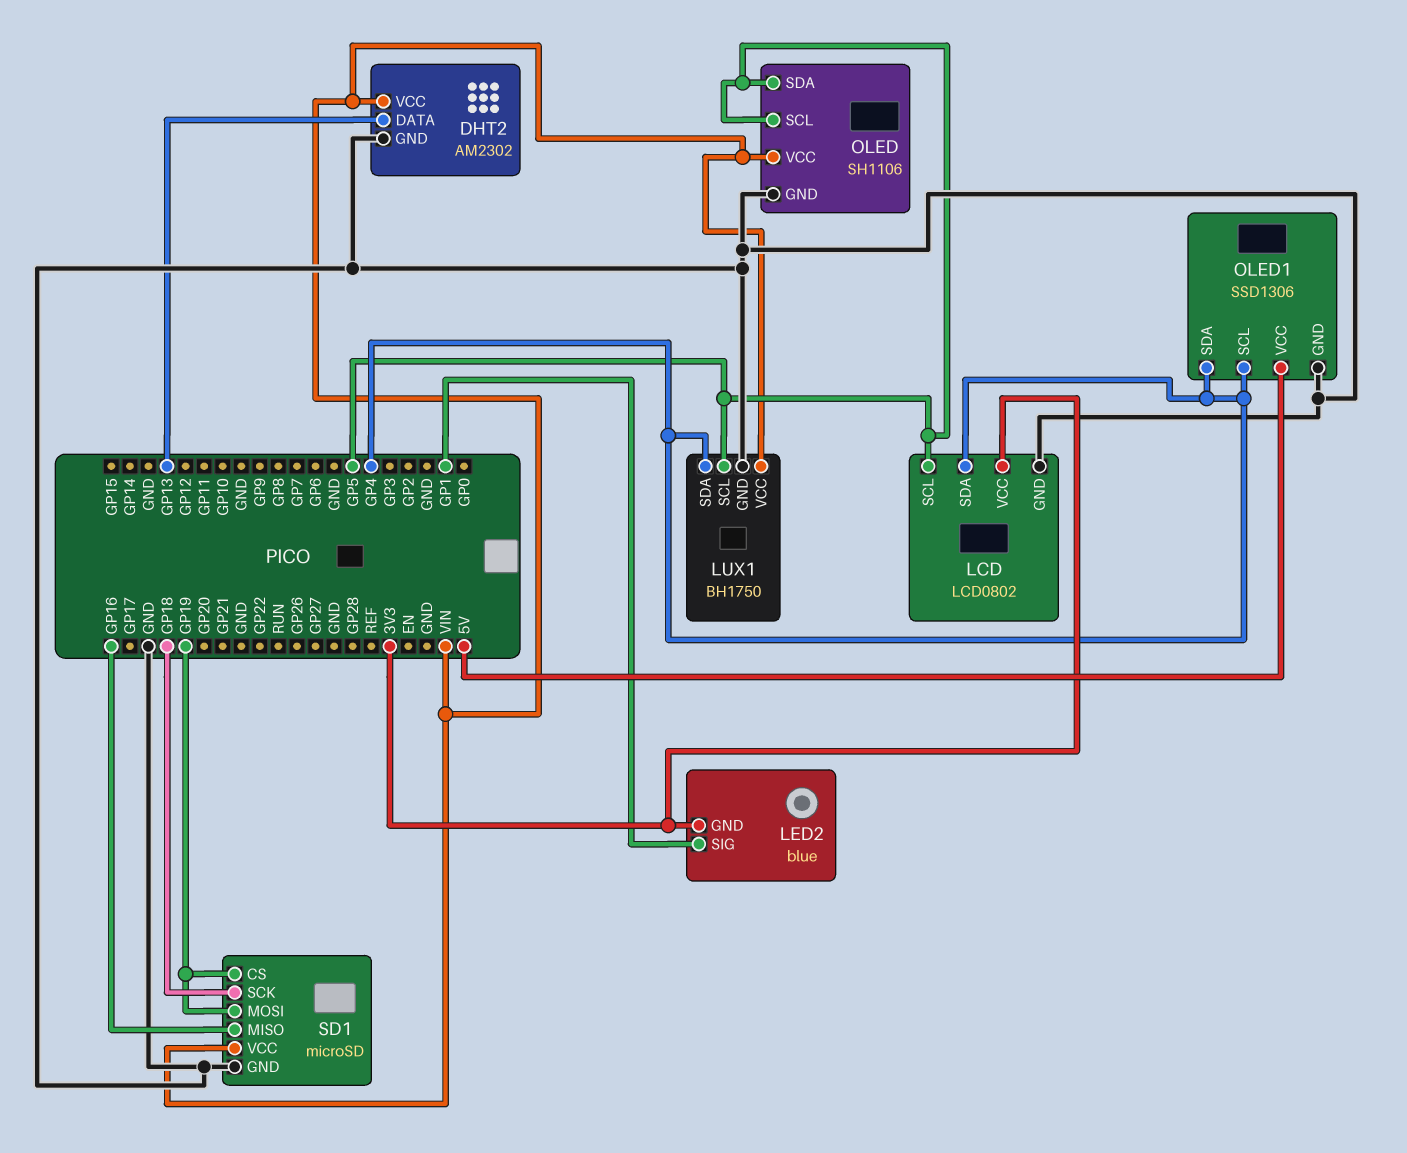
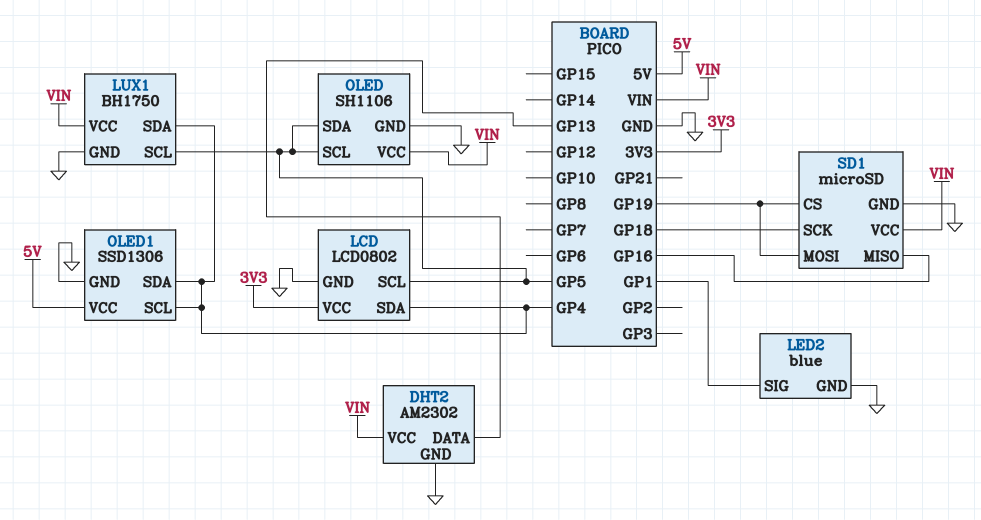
LED2 pin GND: 3V3 -> GND

